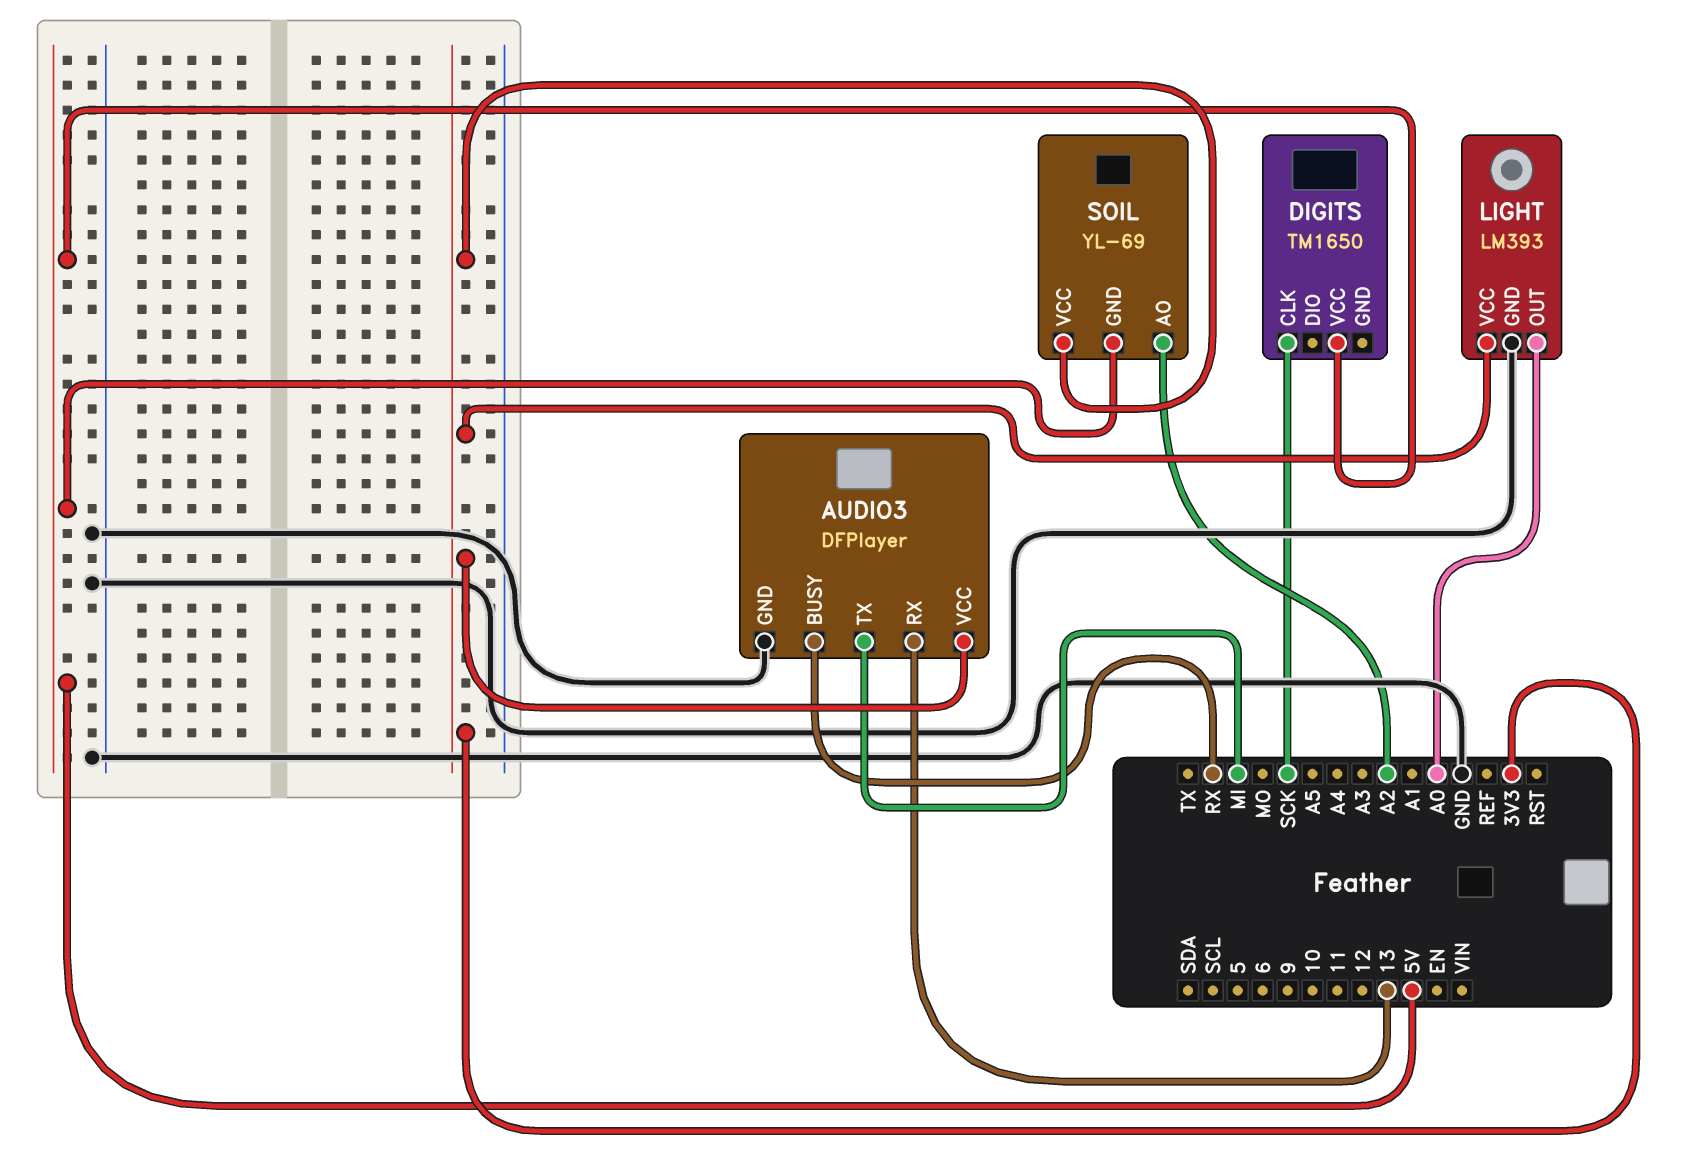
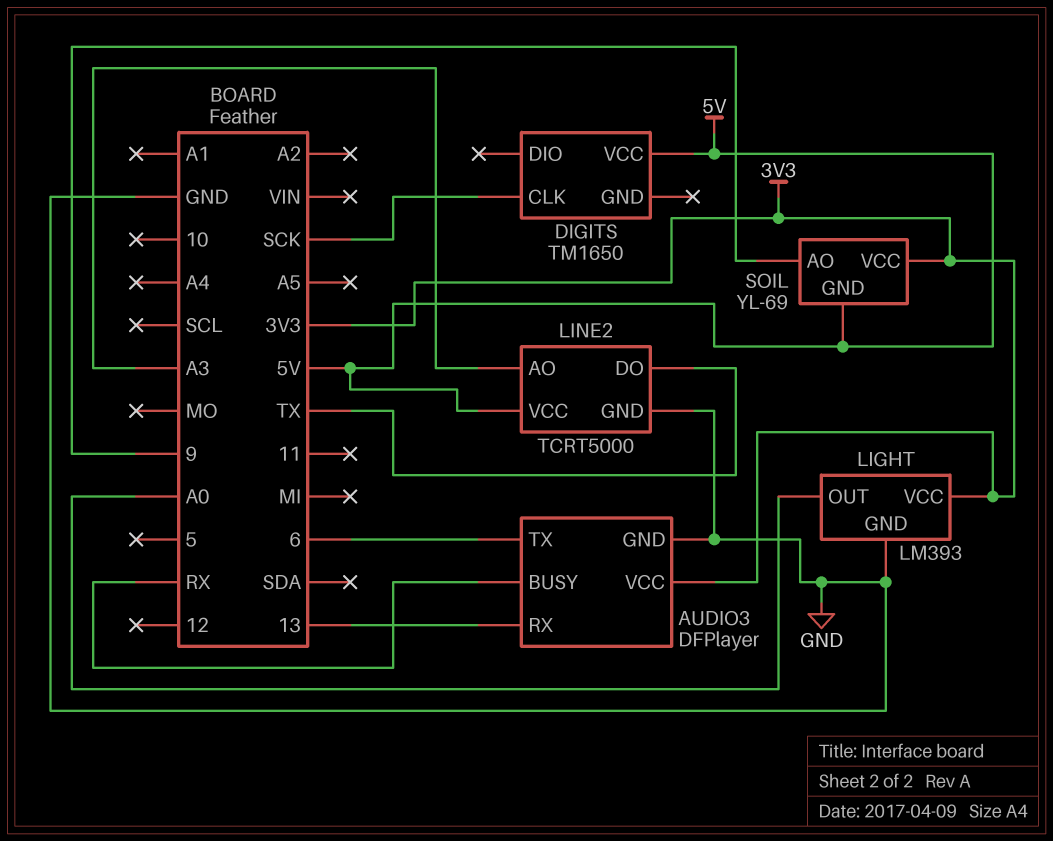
AUDIO3 pin TX: MI -> 6
LINE2: none -> TCRT5000
LINE2 pin AO: none -> A3
LINE2 pin DO: none -> TX
LINE2 pin GND: none -> GND
LINE2 pin VCC: none -> 5V
SOIL pin AO: A2 -> 9

